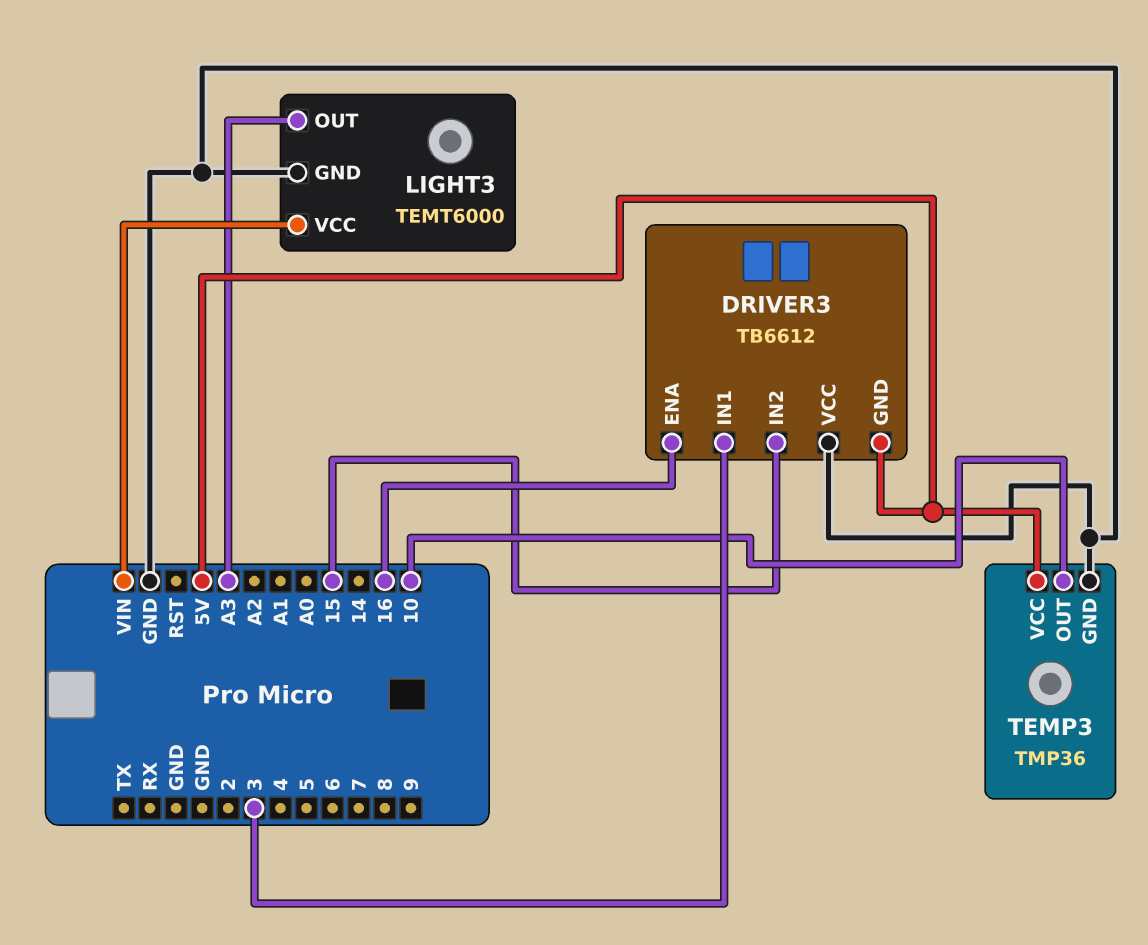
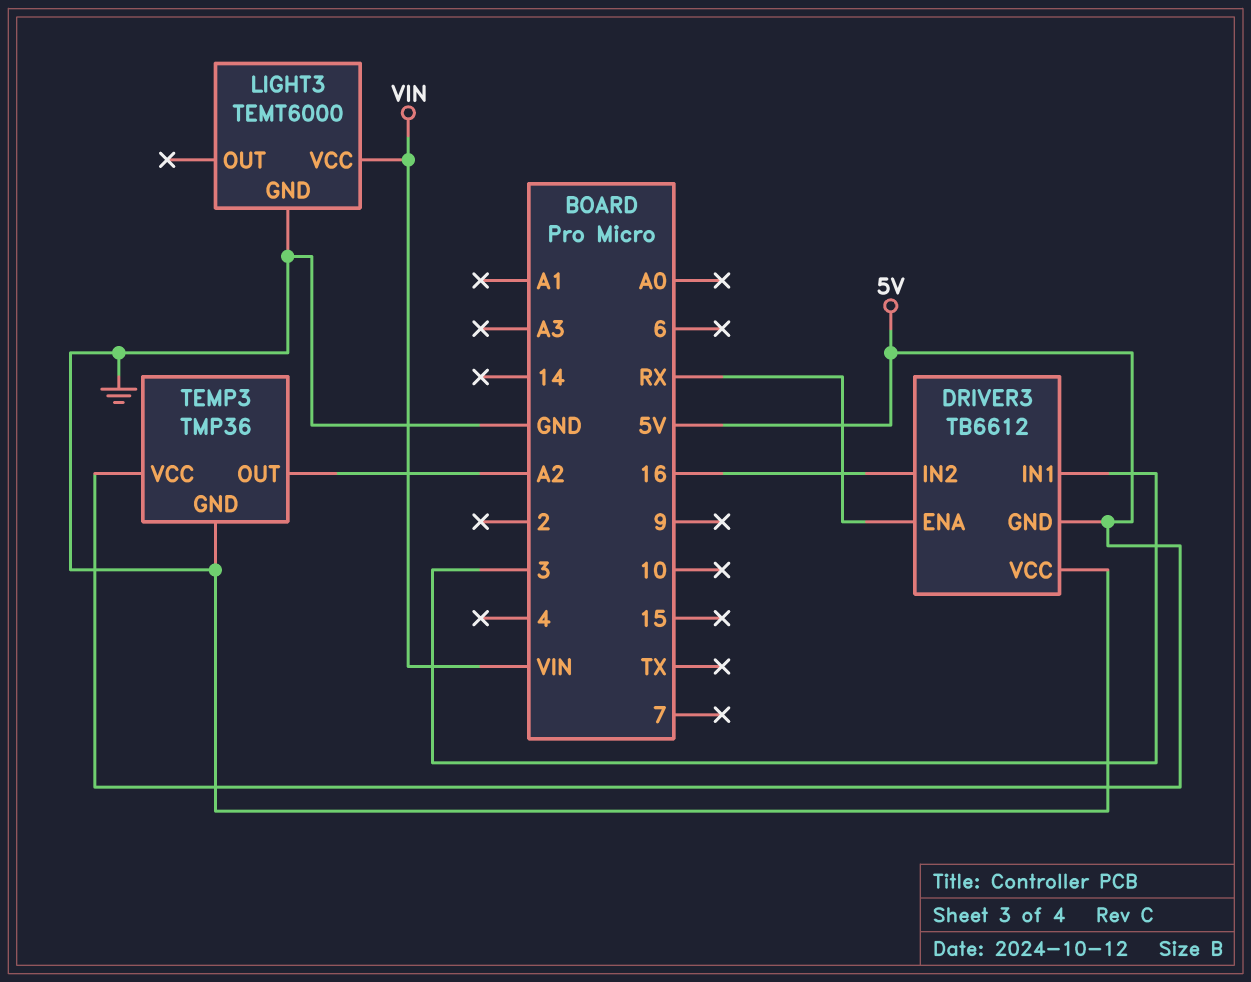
DRIVER3 pin ENA: 16 -> RX
DRIVER3 pin IN2: 15 -> 16
LIGHT3 pin OUT: A3 -> none
TEMP3 pin OUT: 10 -> A2

